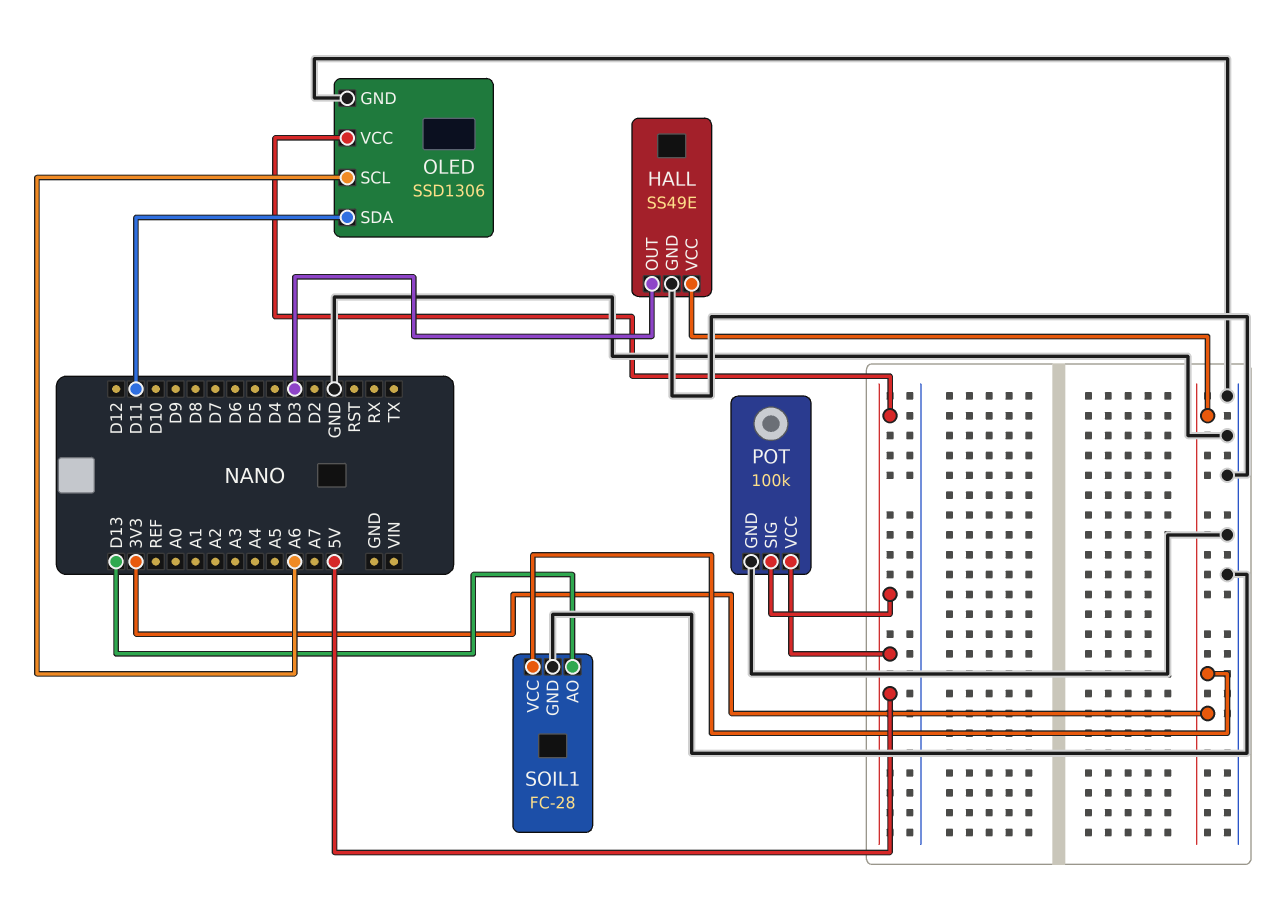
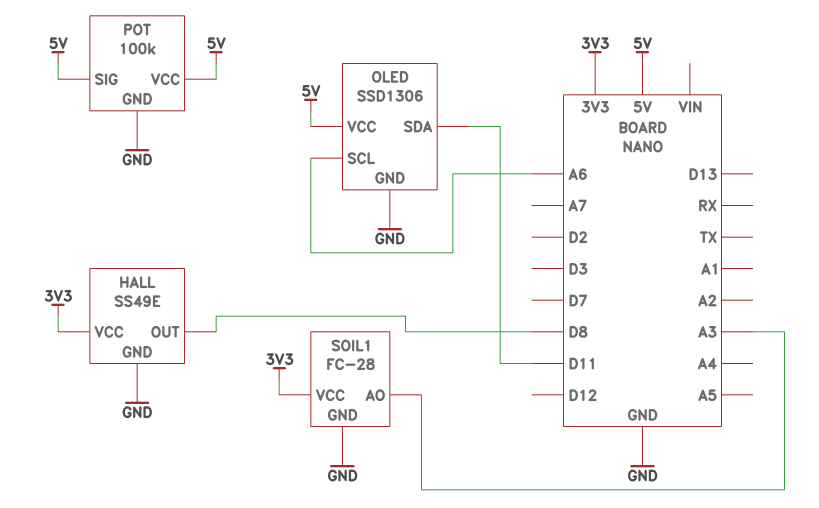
HALL pin OUT: D3 -> D8
SOIL1 pin AO: D13 -> A3

